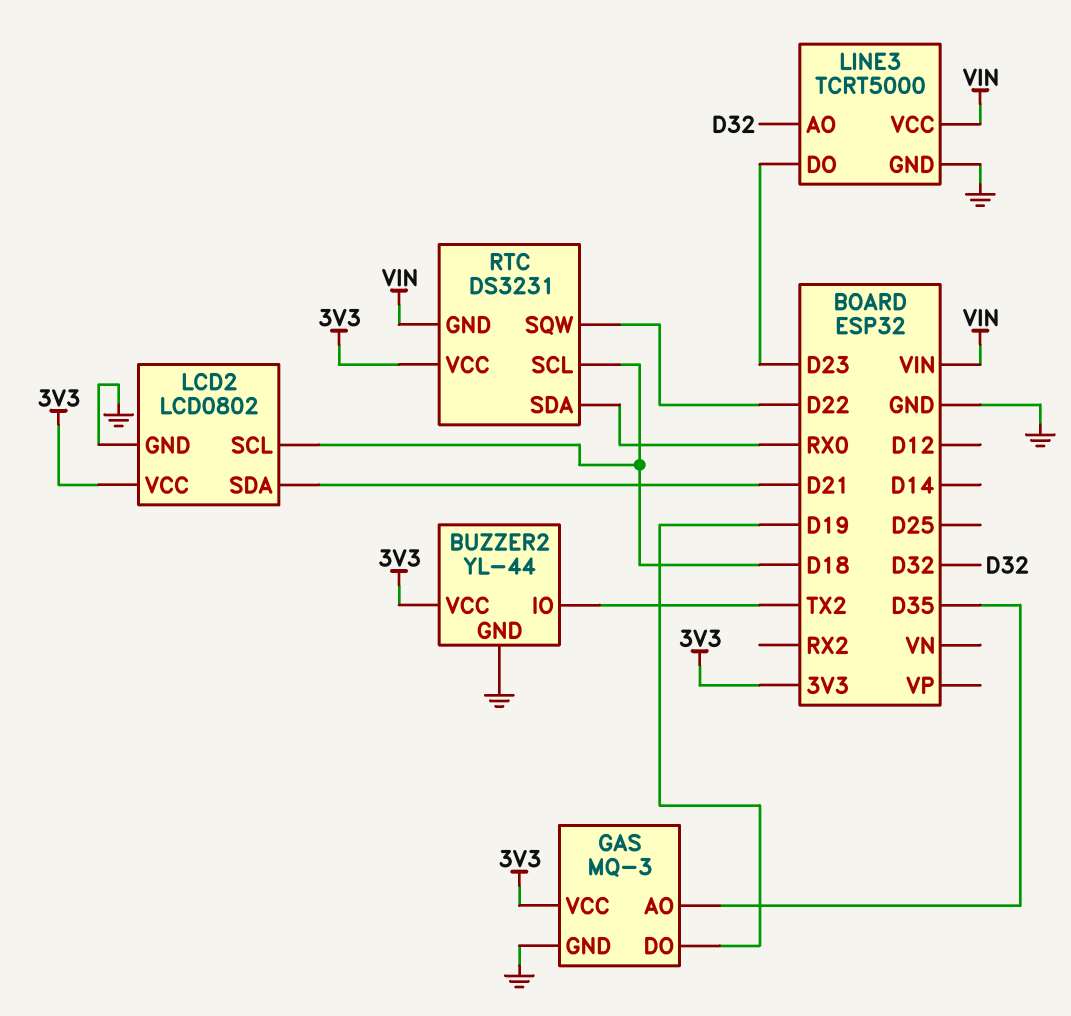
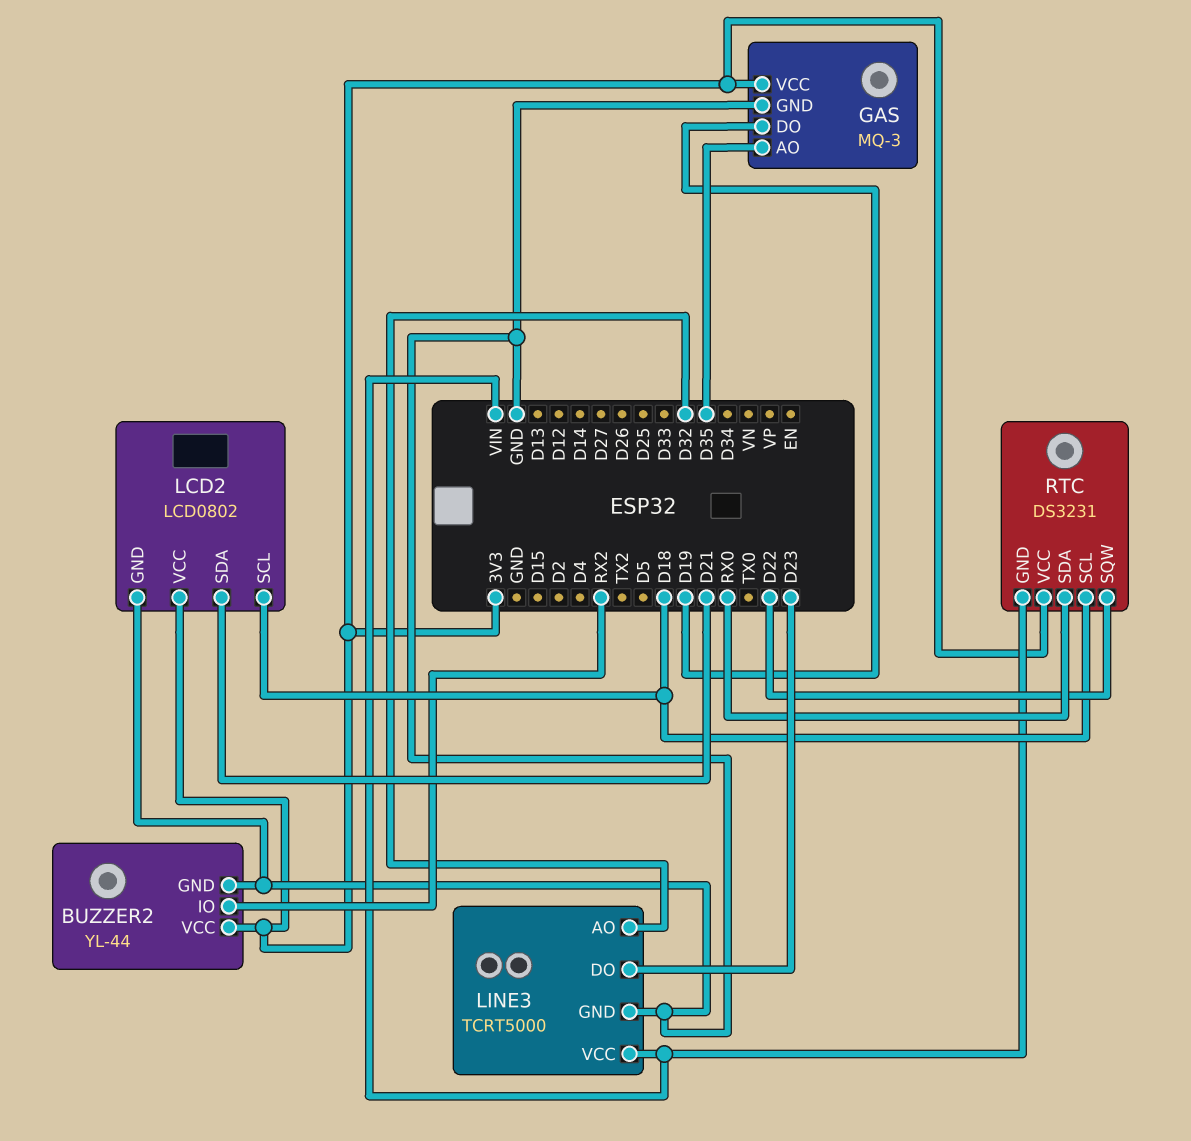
BUZZER2 pin IO: TX2 -> RX2

